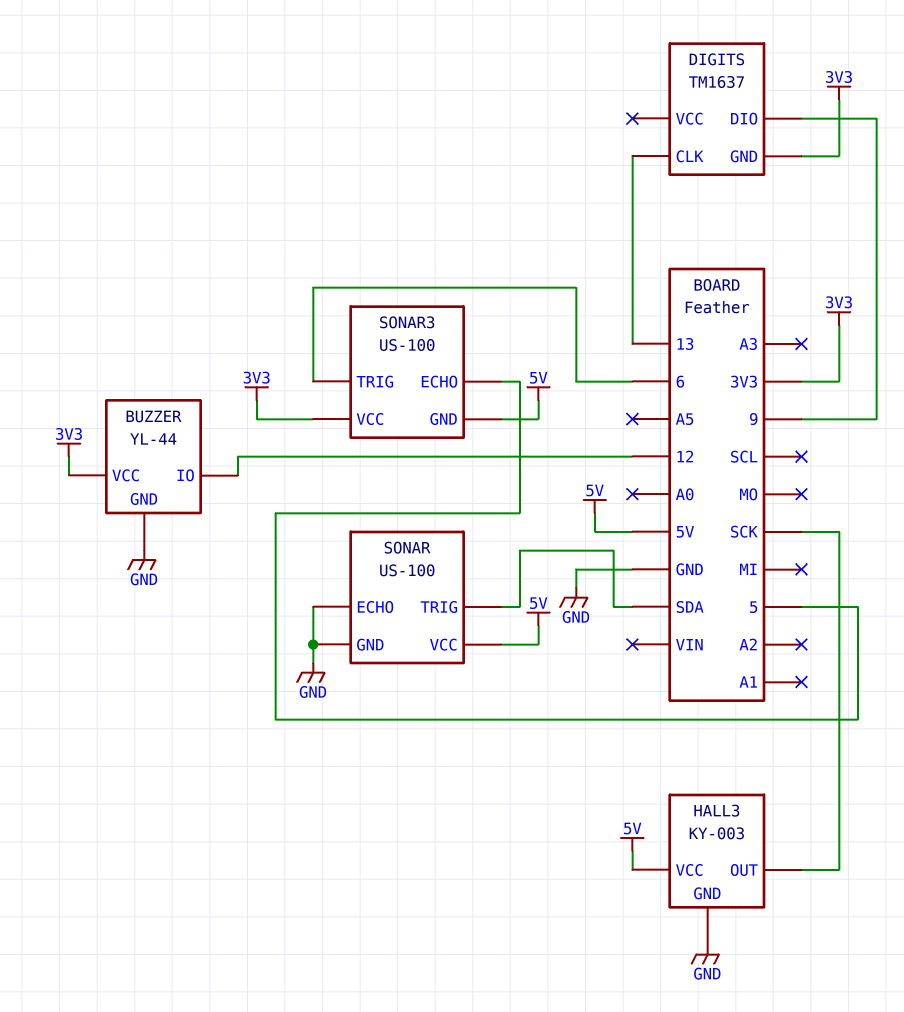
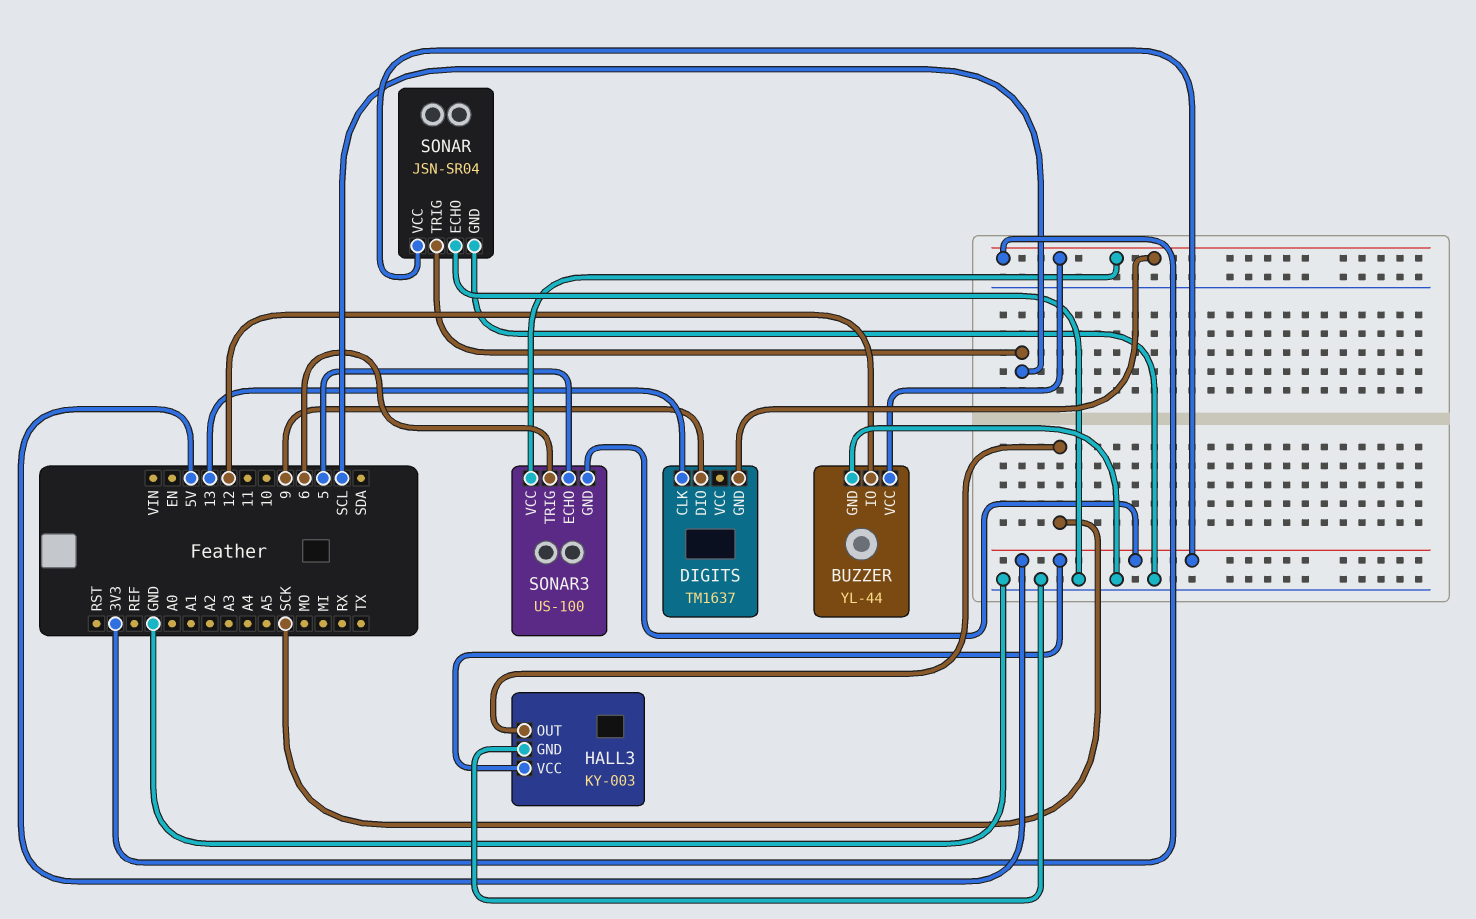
SONAR: US-100 -> JSN-SR04
SONAR pin TRIG: SDA -> SCL

